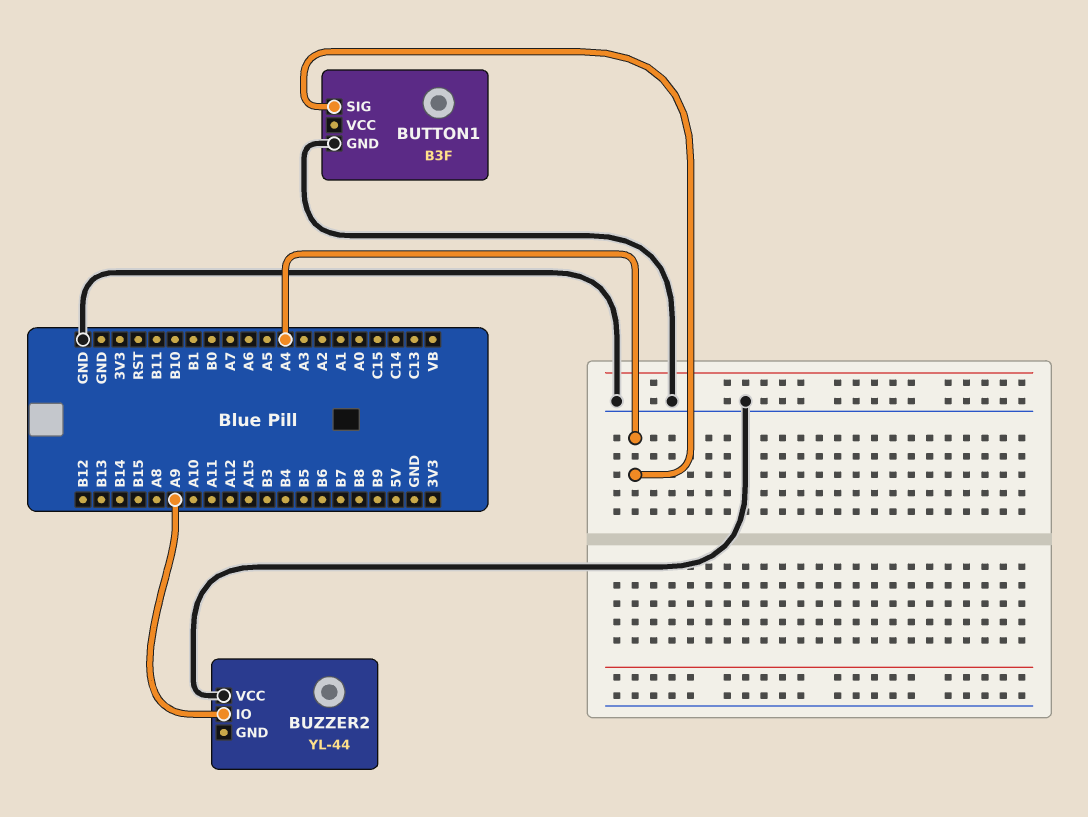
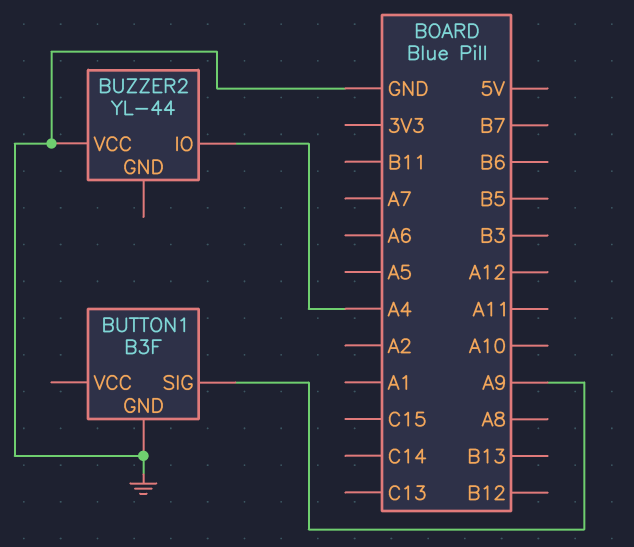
BUTTON1 pin SIG: A4 -> A9
BUZZER2 pin IO: A9 -> A4

